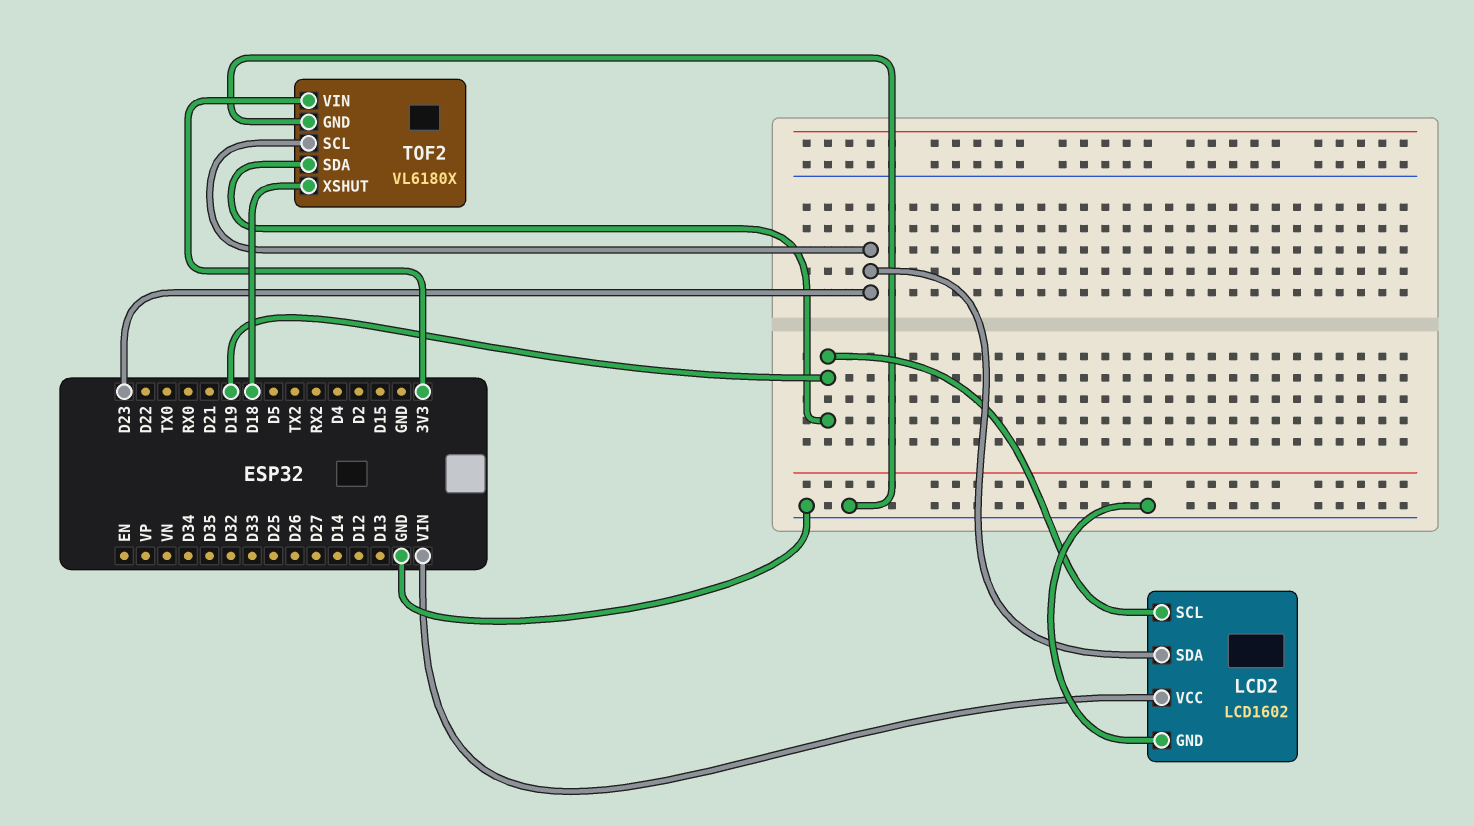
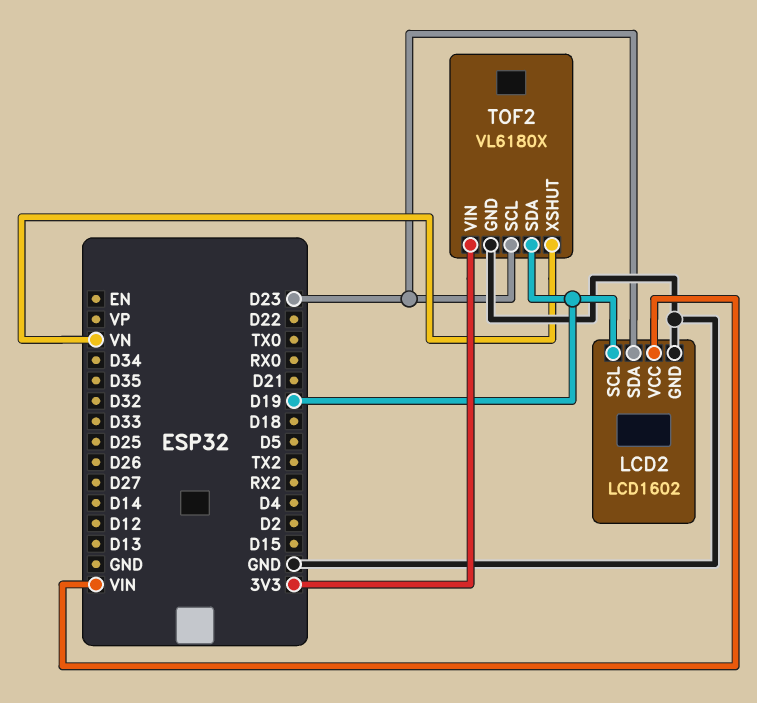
TOF2 pin XSHUT: D18 -> VN

